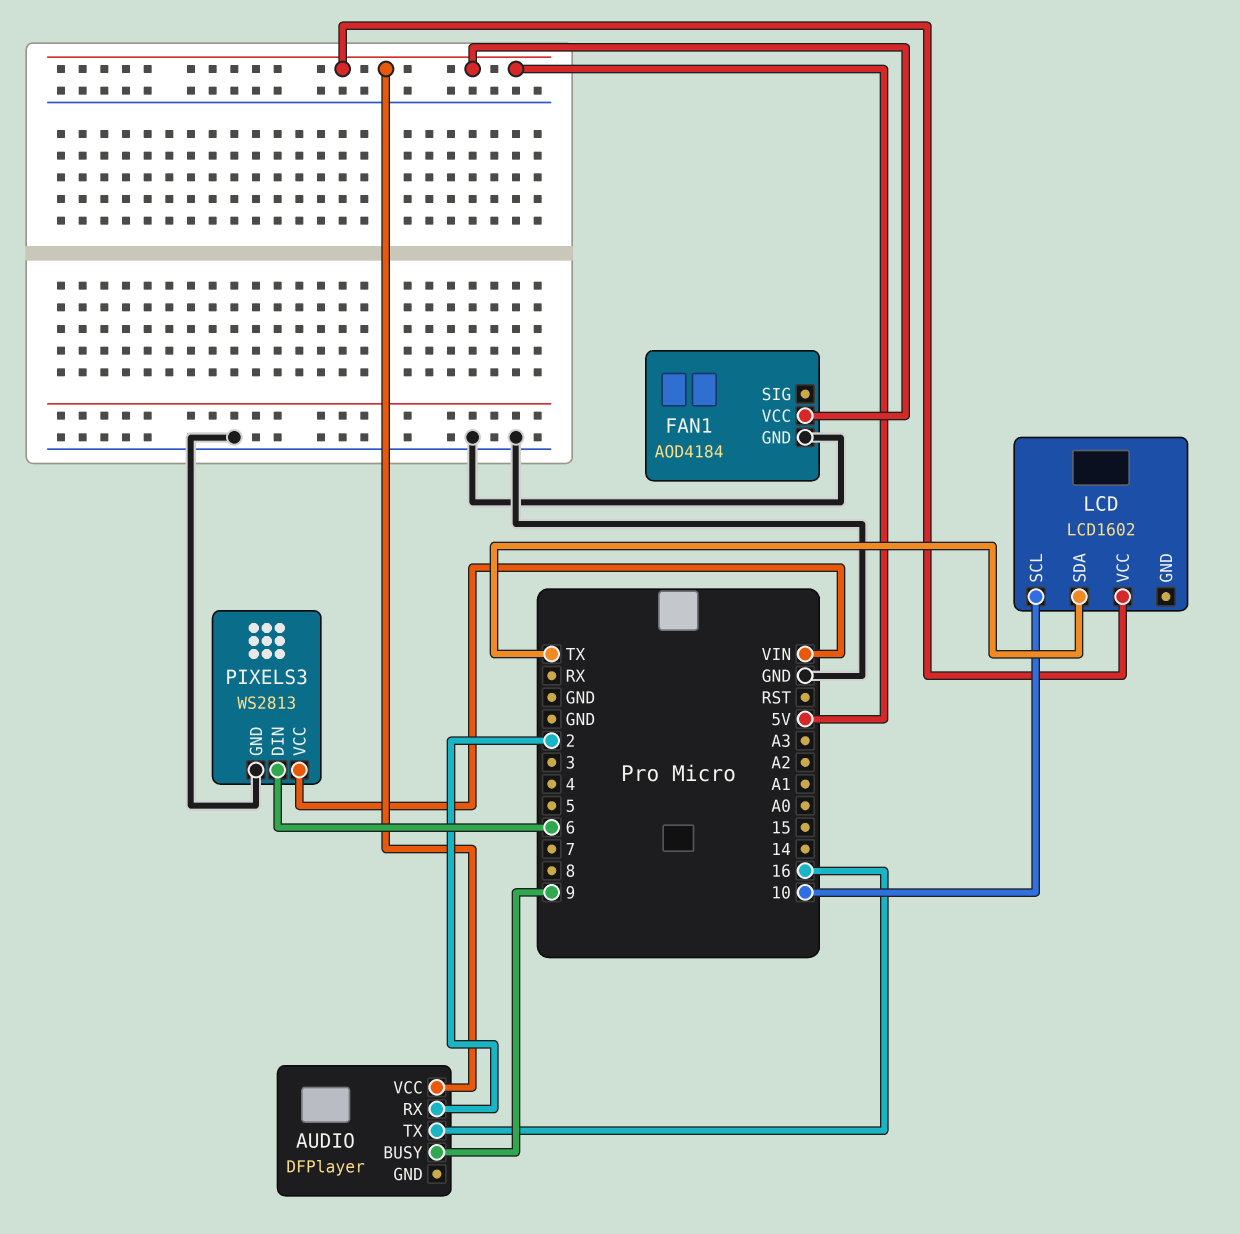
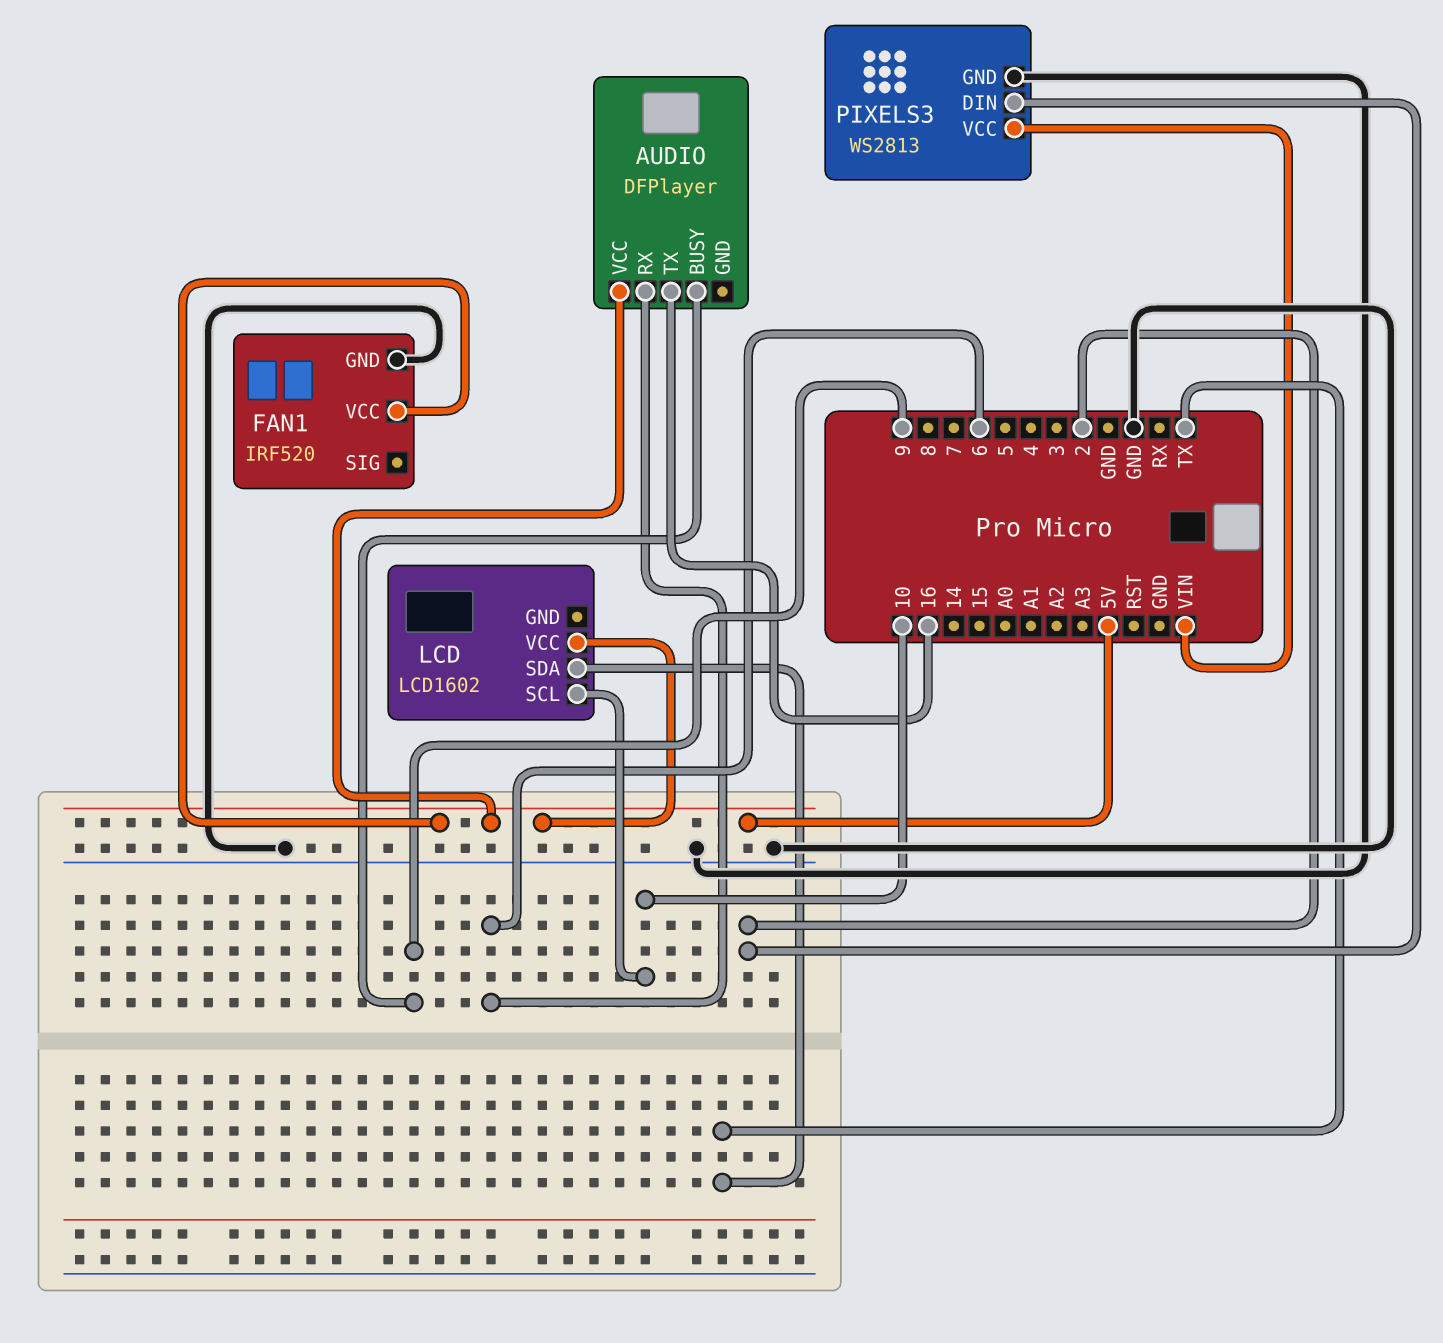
AUDIO pin RX: 2 -> 6
FAN1: AOD4184 -> IRF520
PIXELS3 pin DIN: 6 -> 2

